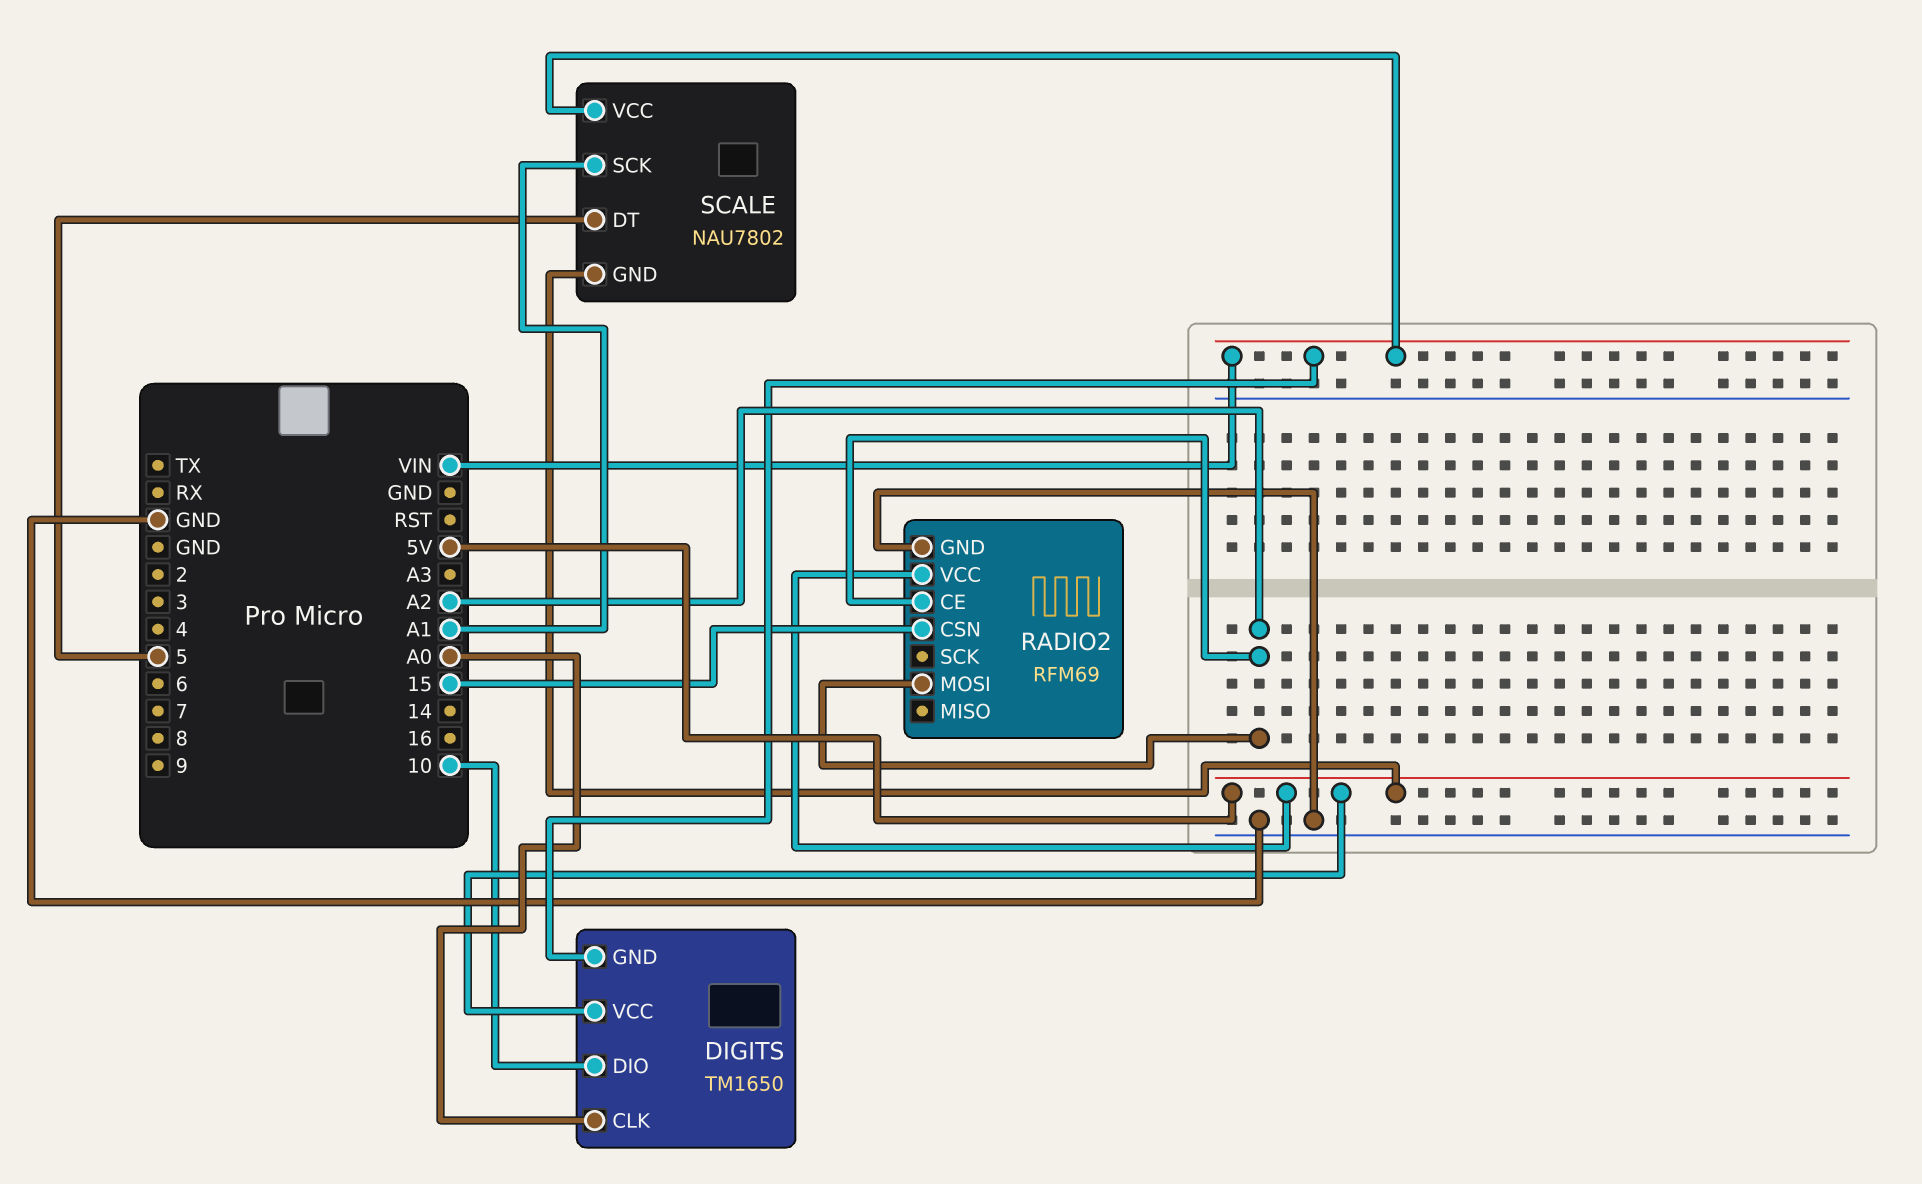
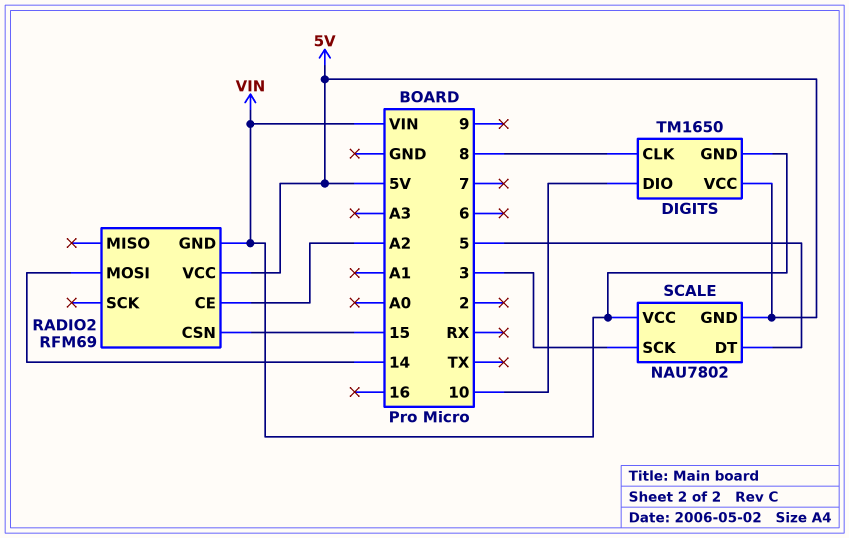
DIGITS pin CLK: A0 -> 8
RADIO2 pin GND: GND -> VIN
RADIO2 pin MOSI: A2 -> 14
SCALE pin SCK: A1 -> 3

